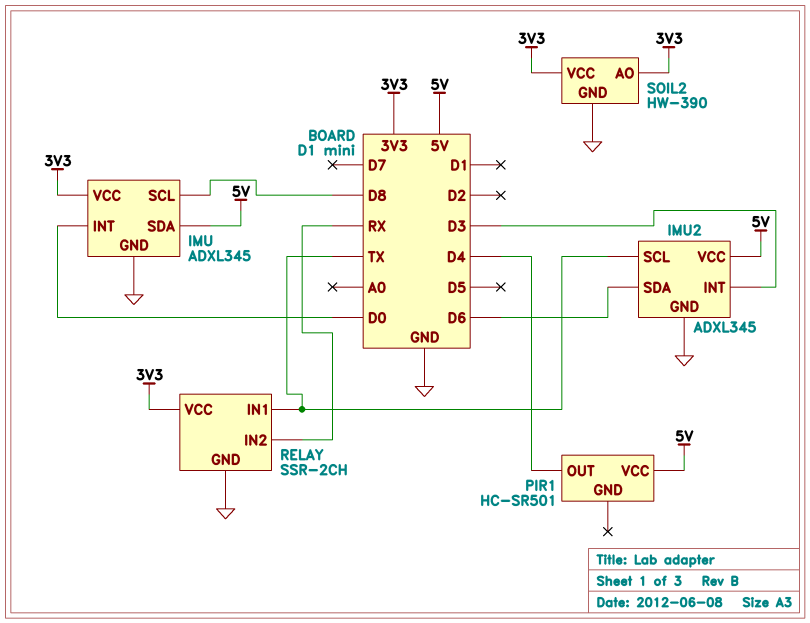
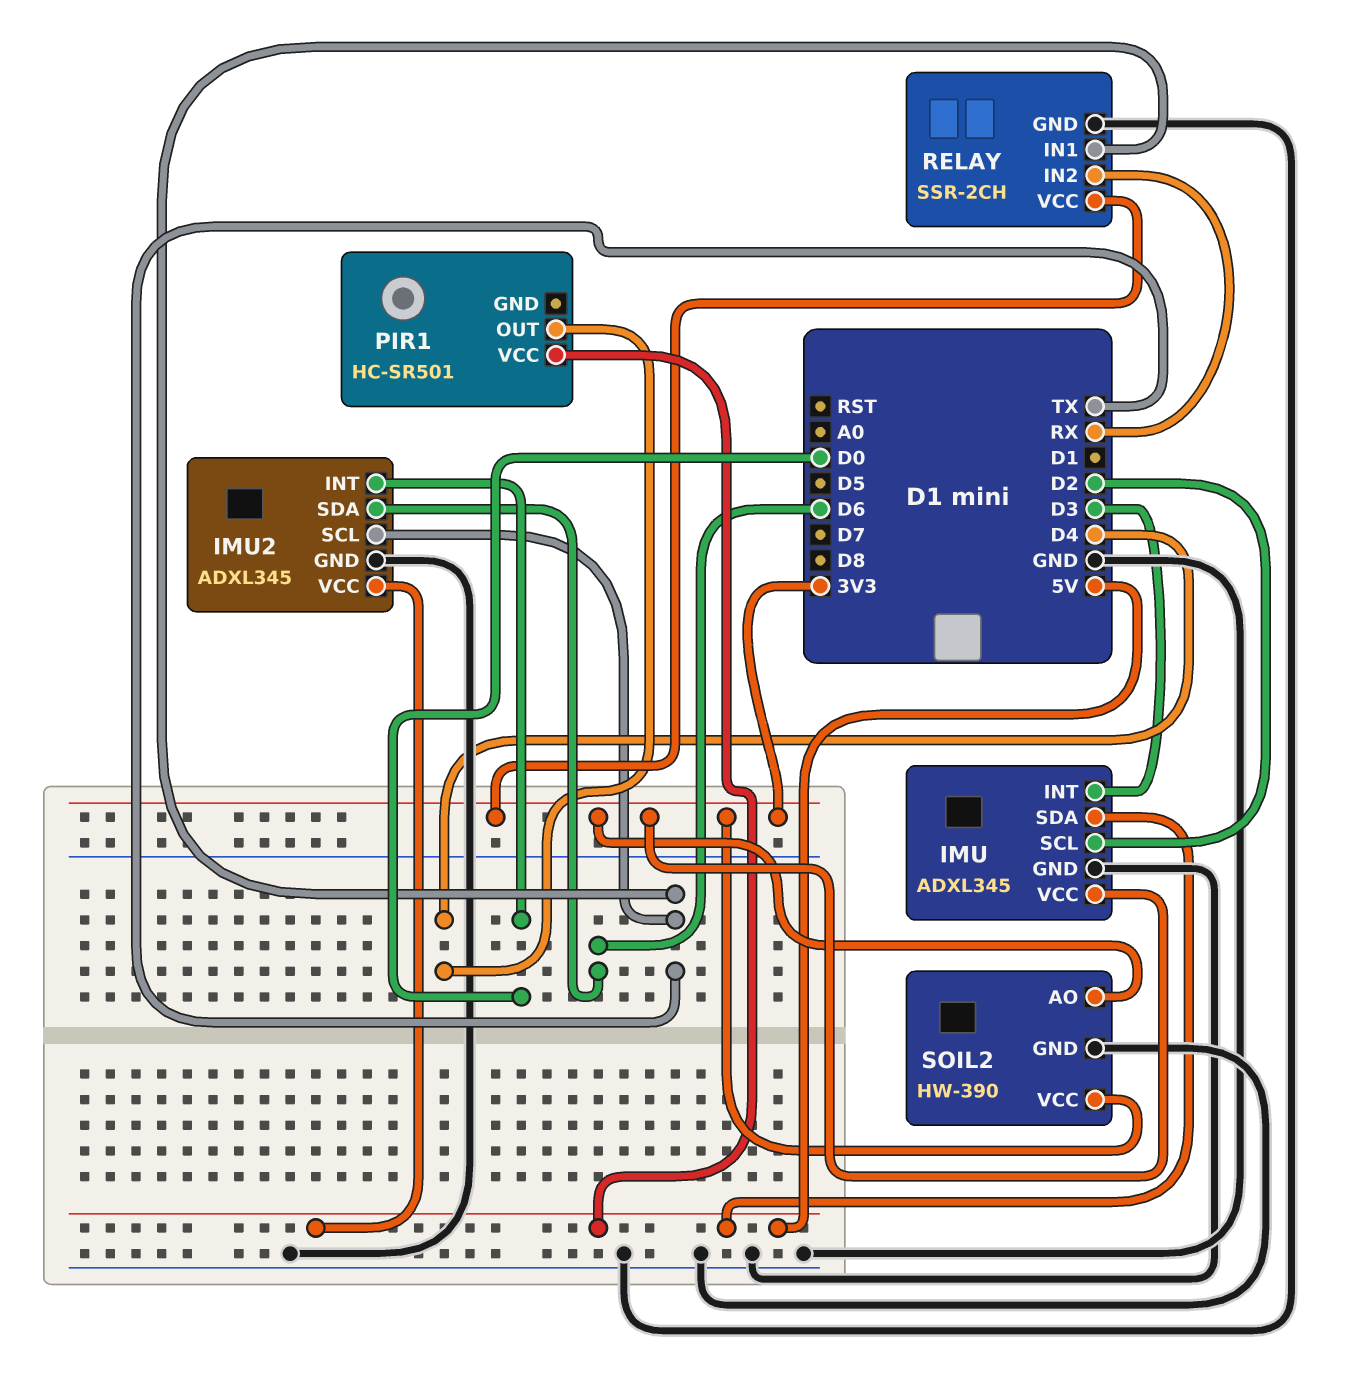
IMU pin INT: D0 -> D3
IMU pin SCL: D8 -> D2
IMU2 pin INT: D3 -> D0

